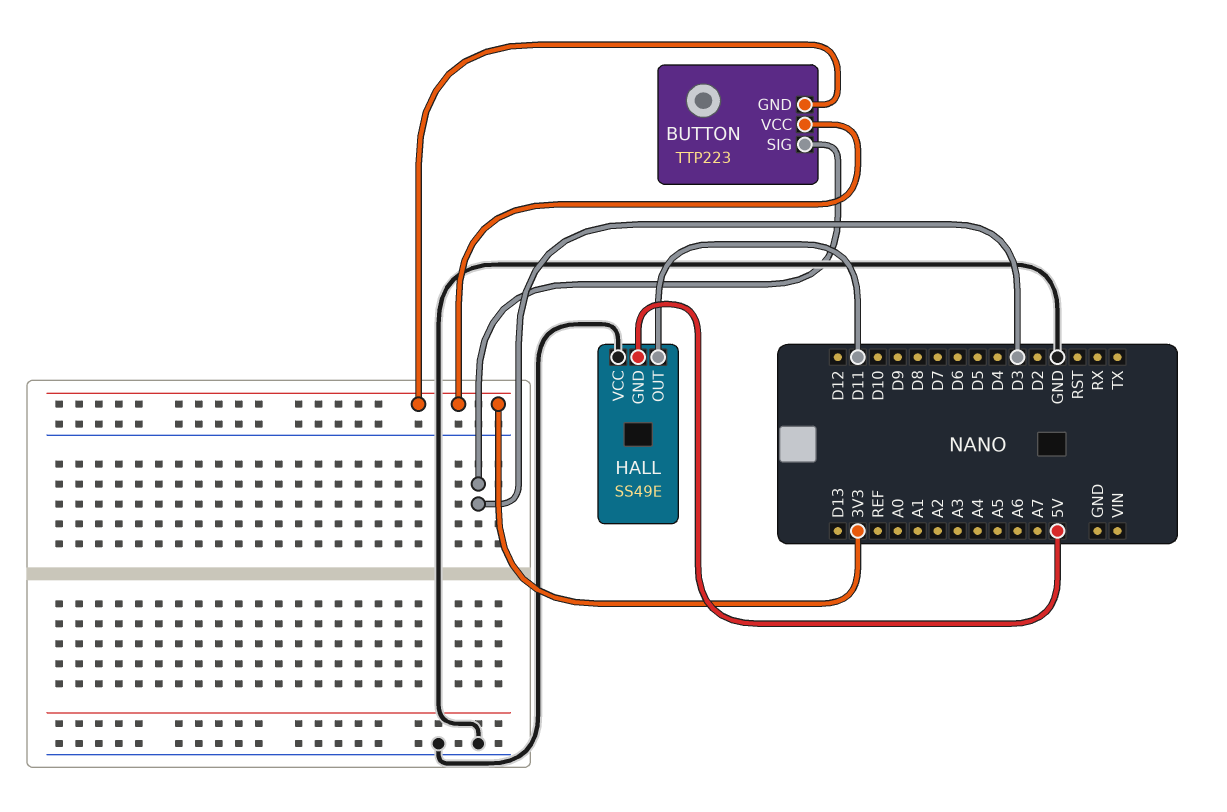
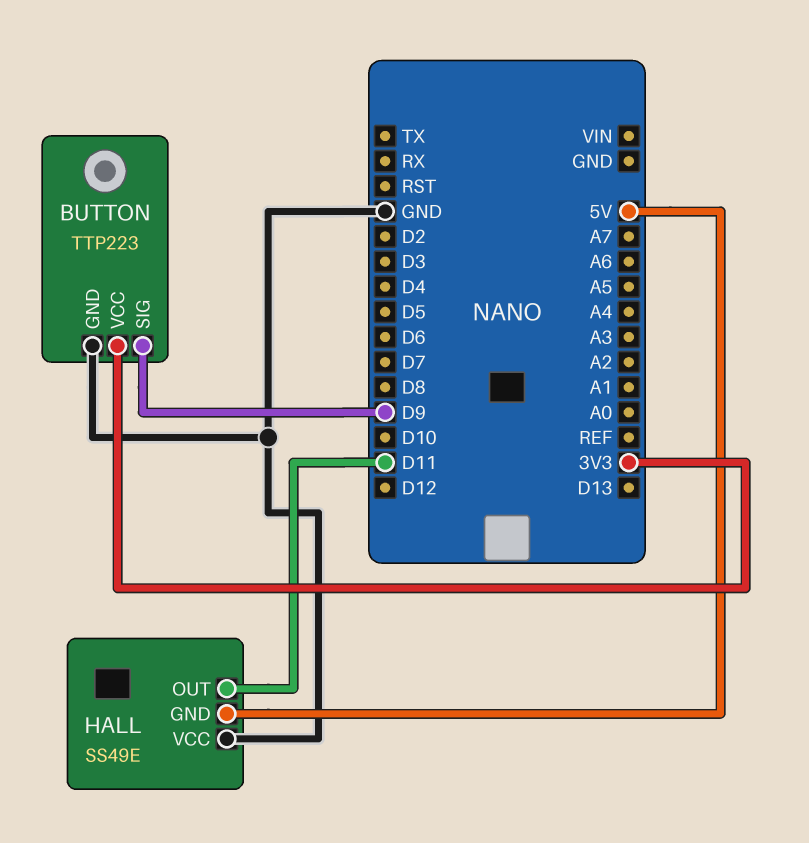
BUTTON pin GND: 3V3 -> GND
BUTTON pin SIG: D3 -> D9

